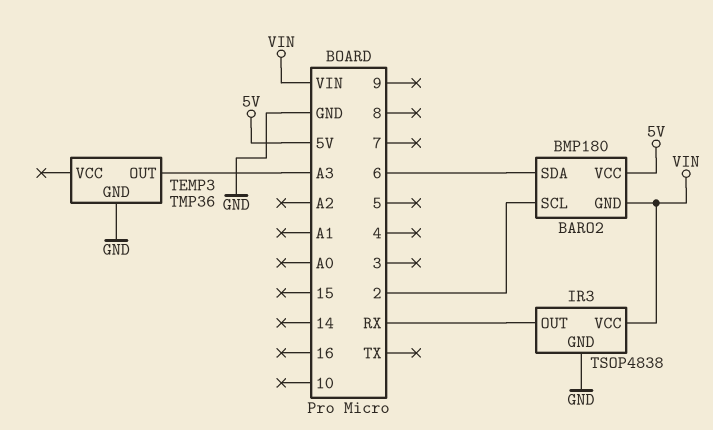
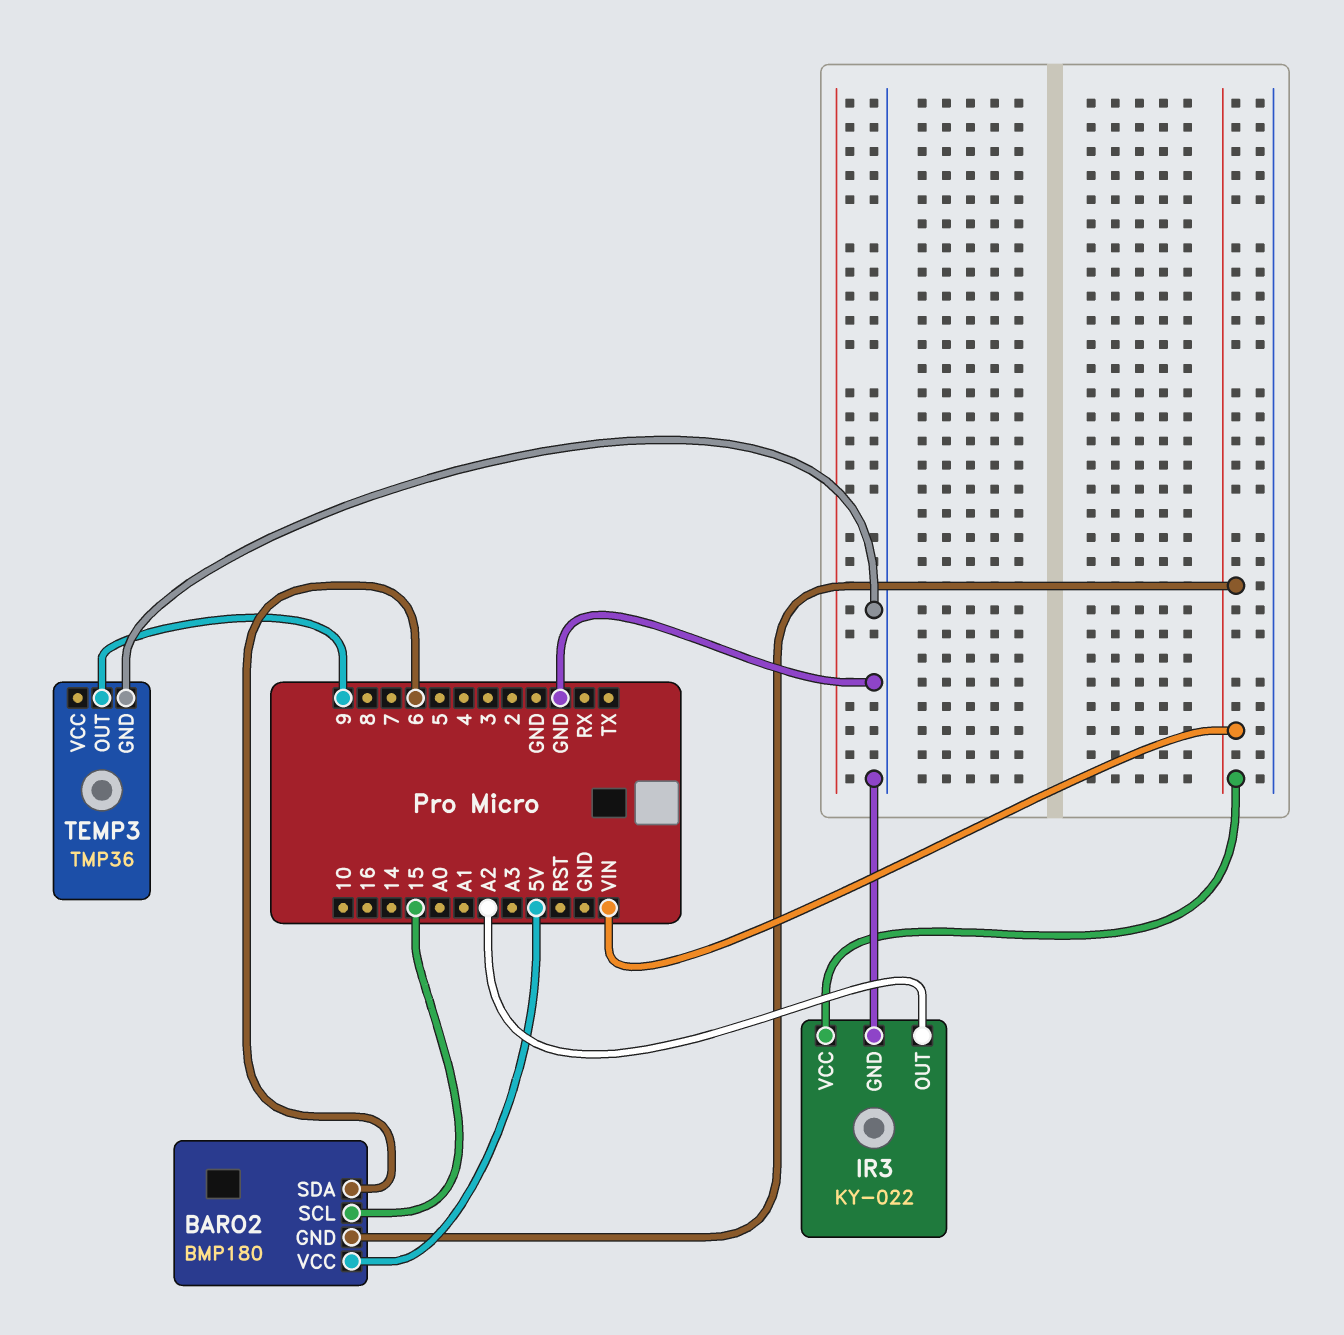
BARO2 pin SCL: 2 -> 15
IR3: TSOP4838 -> KY-022
IR3 pin OUT: RX -> A2
TEMP3 pin OUT: A3 -> 9

